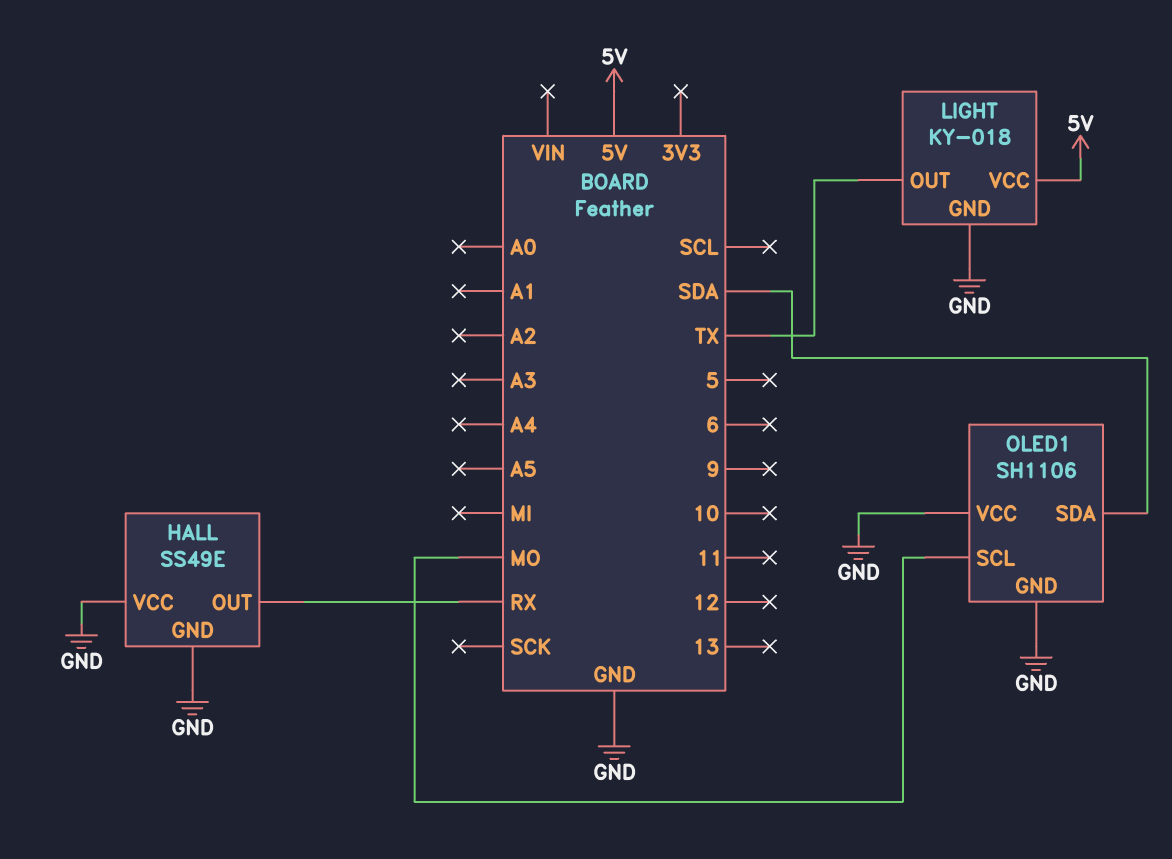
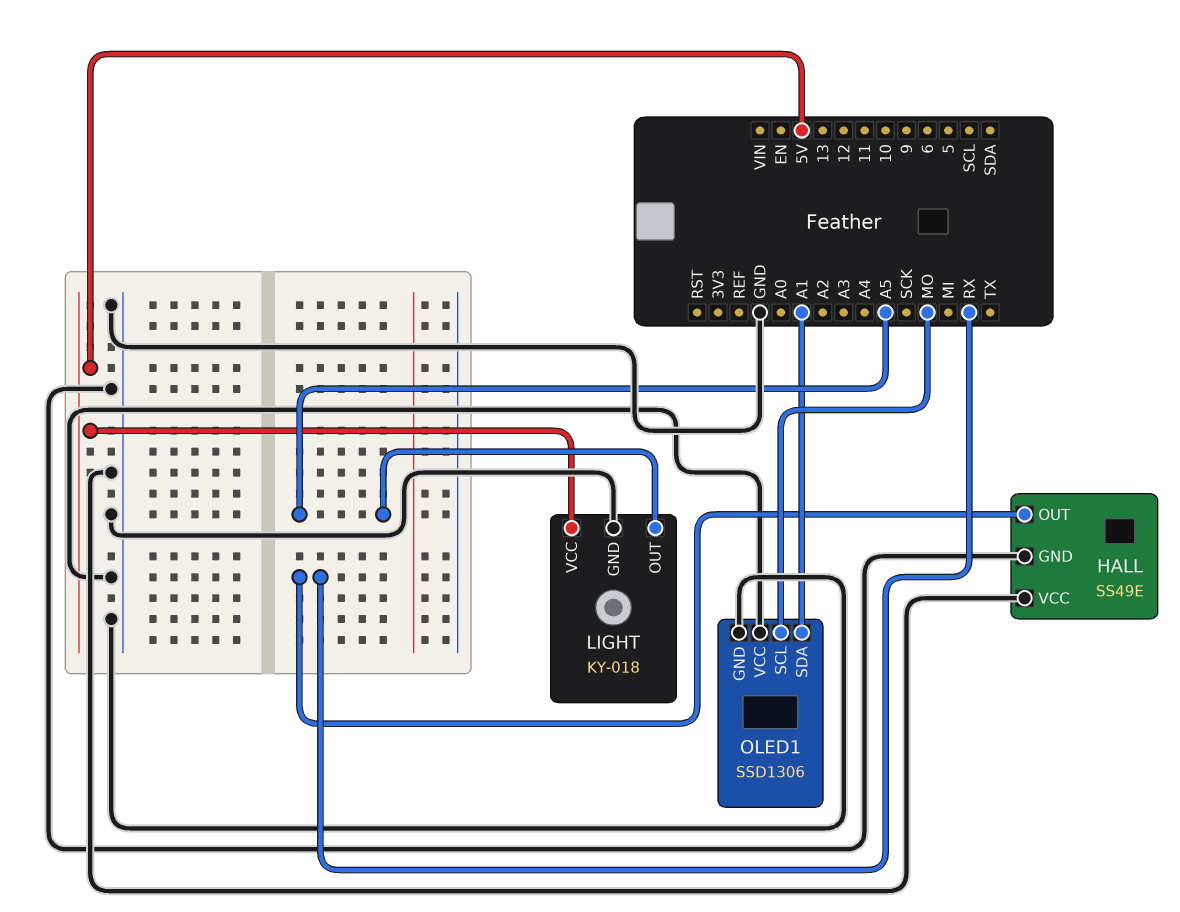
LIGHT pin OUT: TX -> A5
OLED1: SH1106 -> SSD1306
OLED1 pin SDA: SDA -> A1

